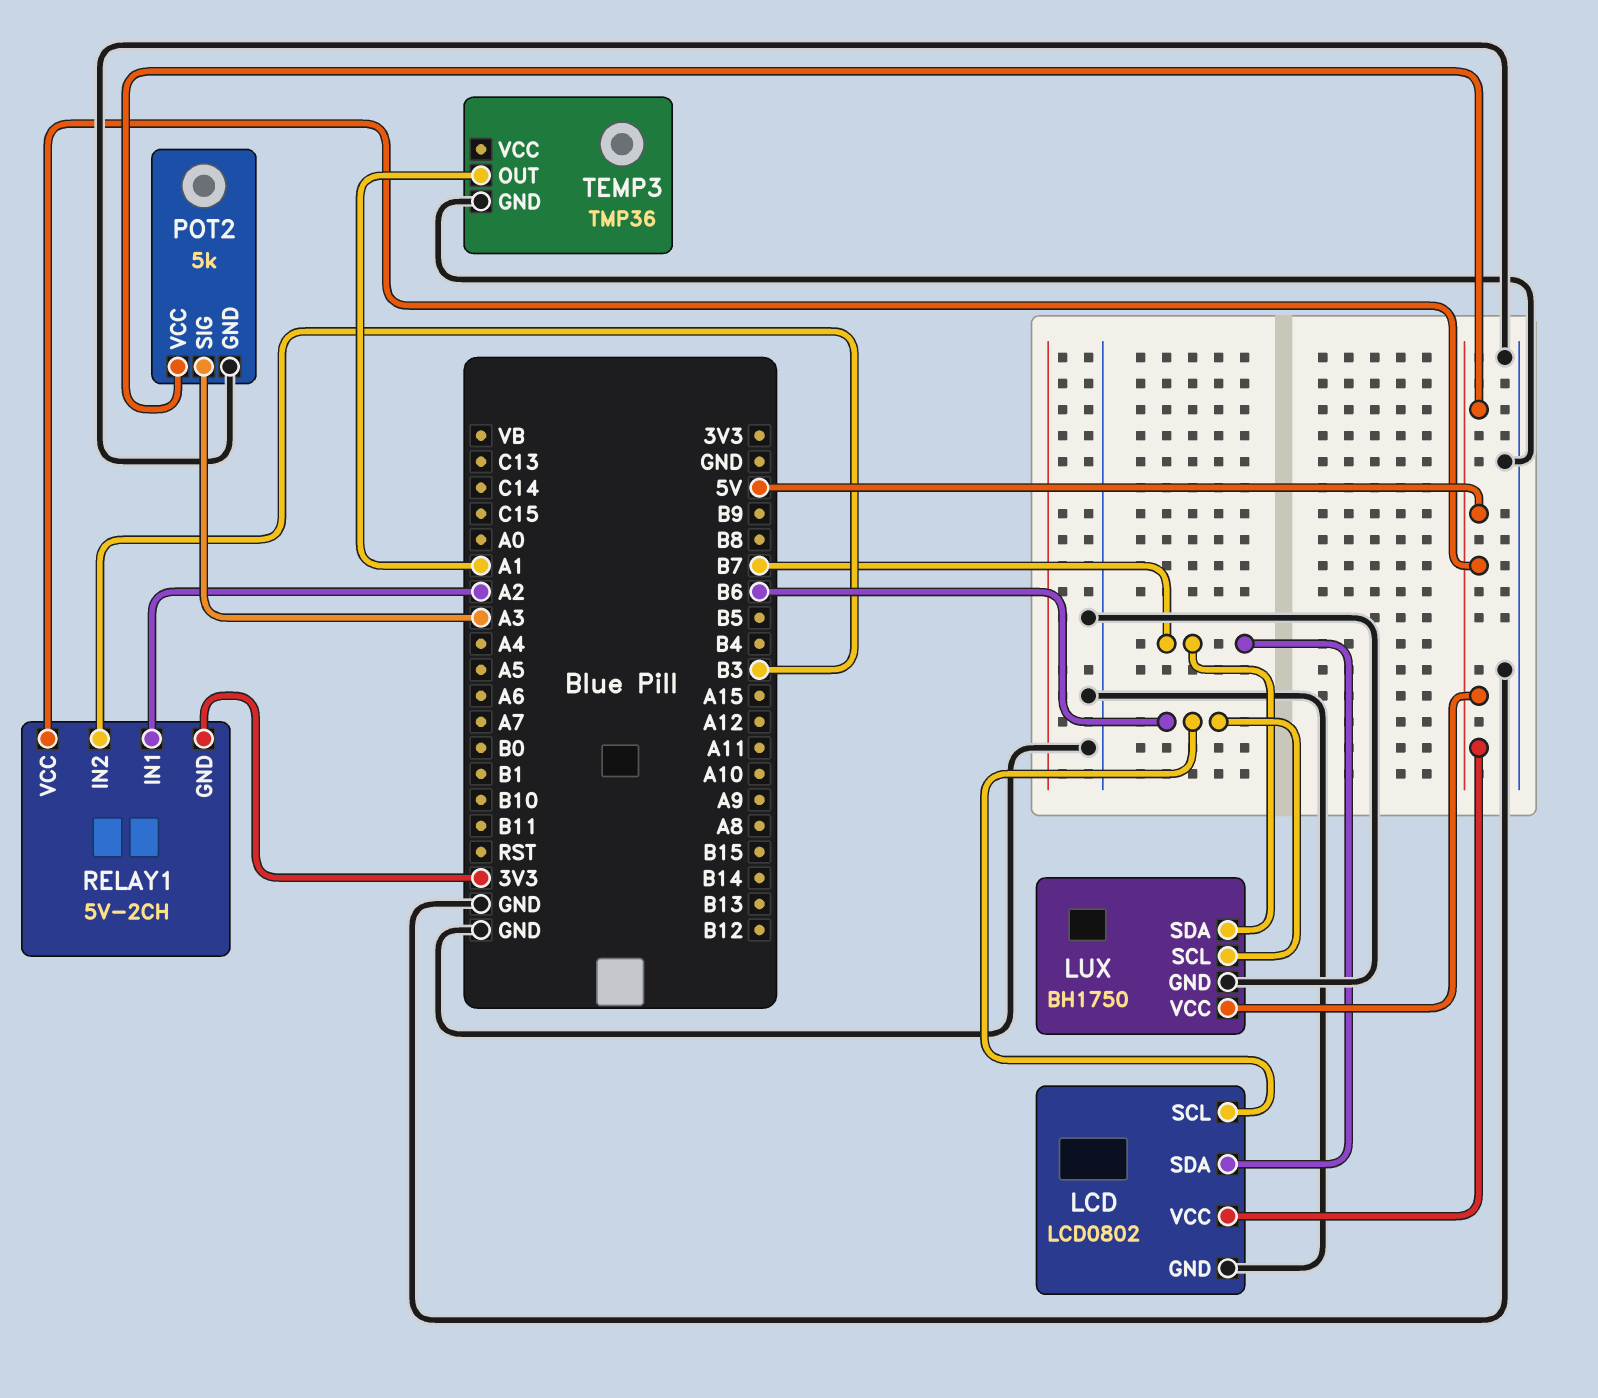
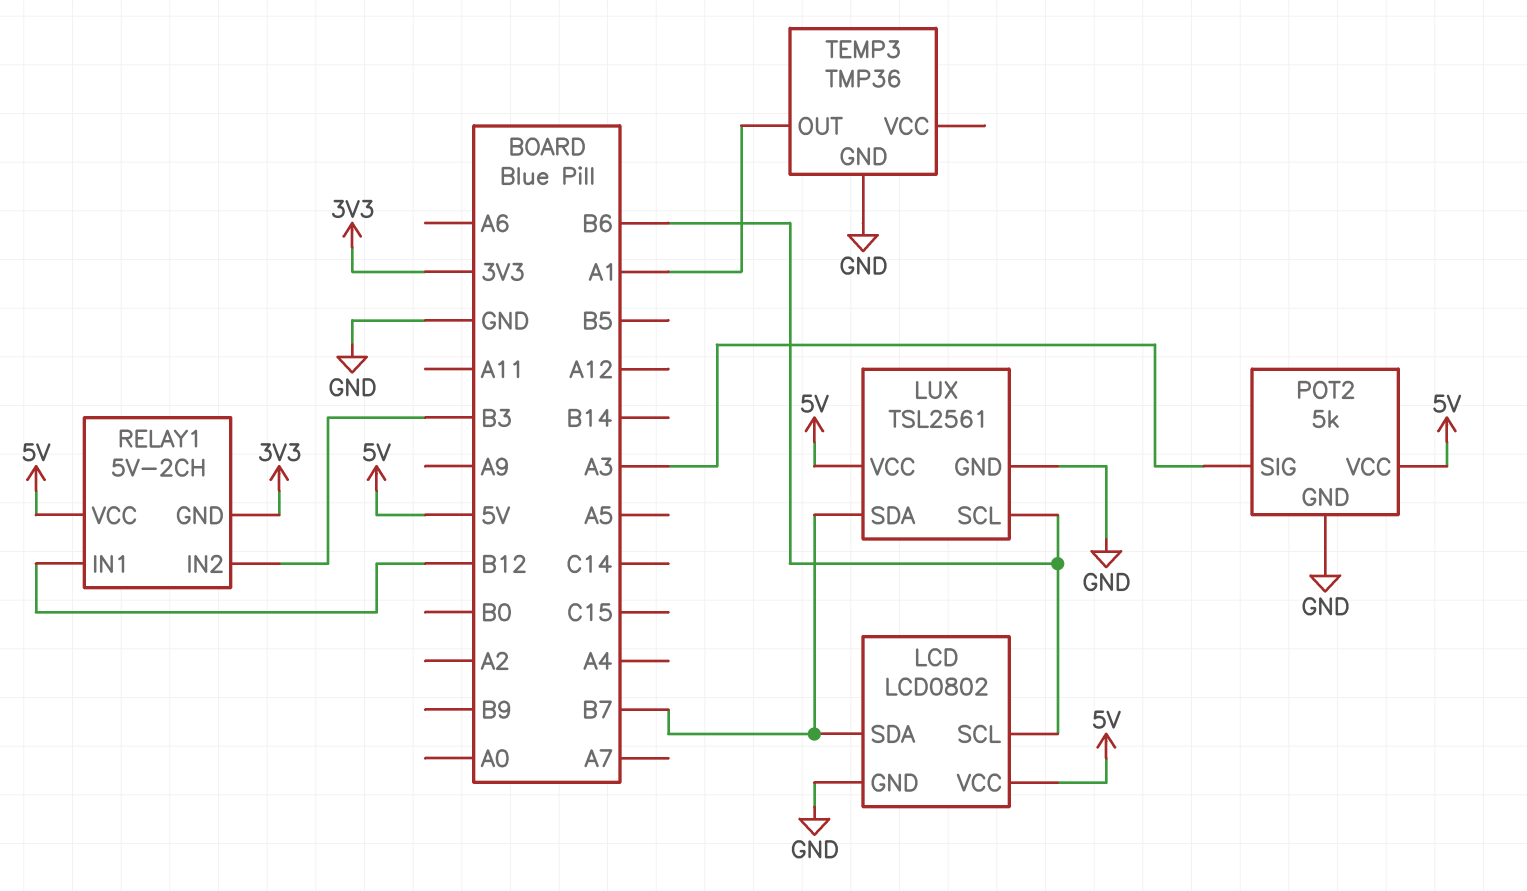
LUX: BH1750 -> TSL2561
RELAY1 pin IN1: A2 -> B12

